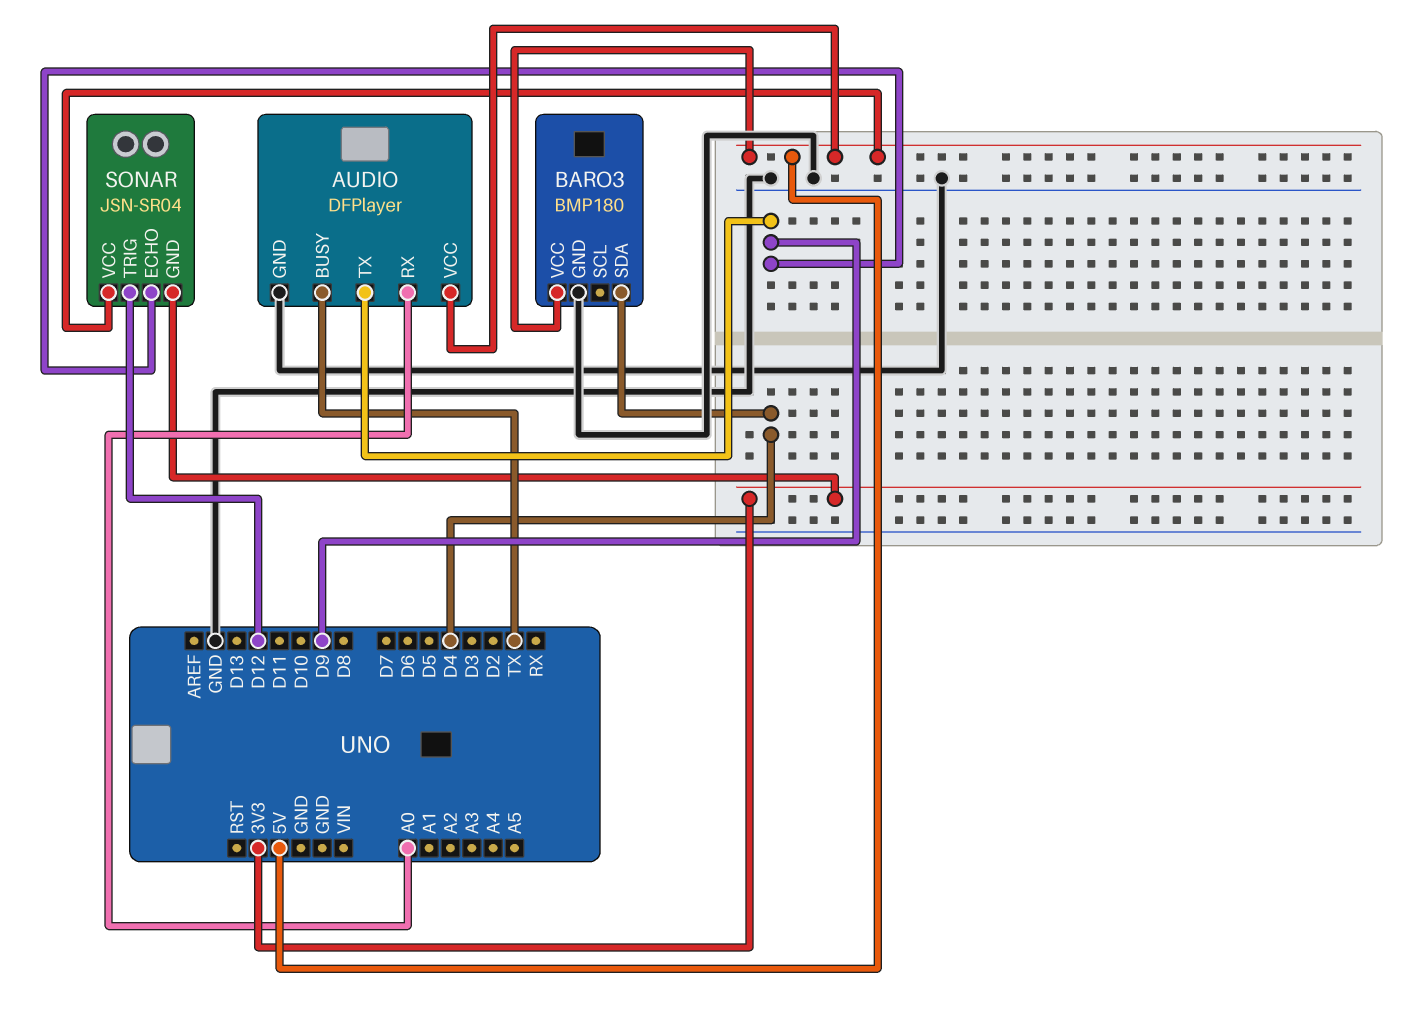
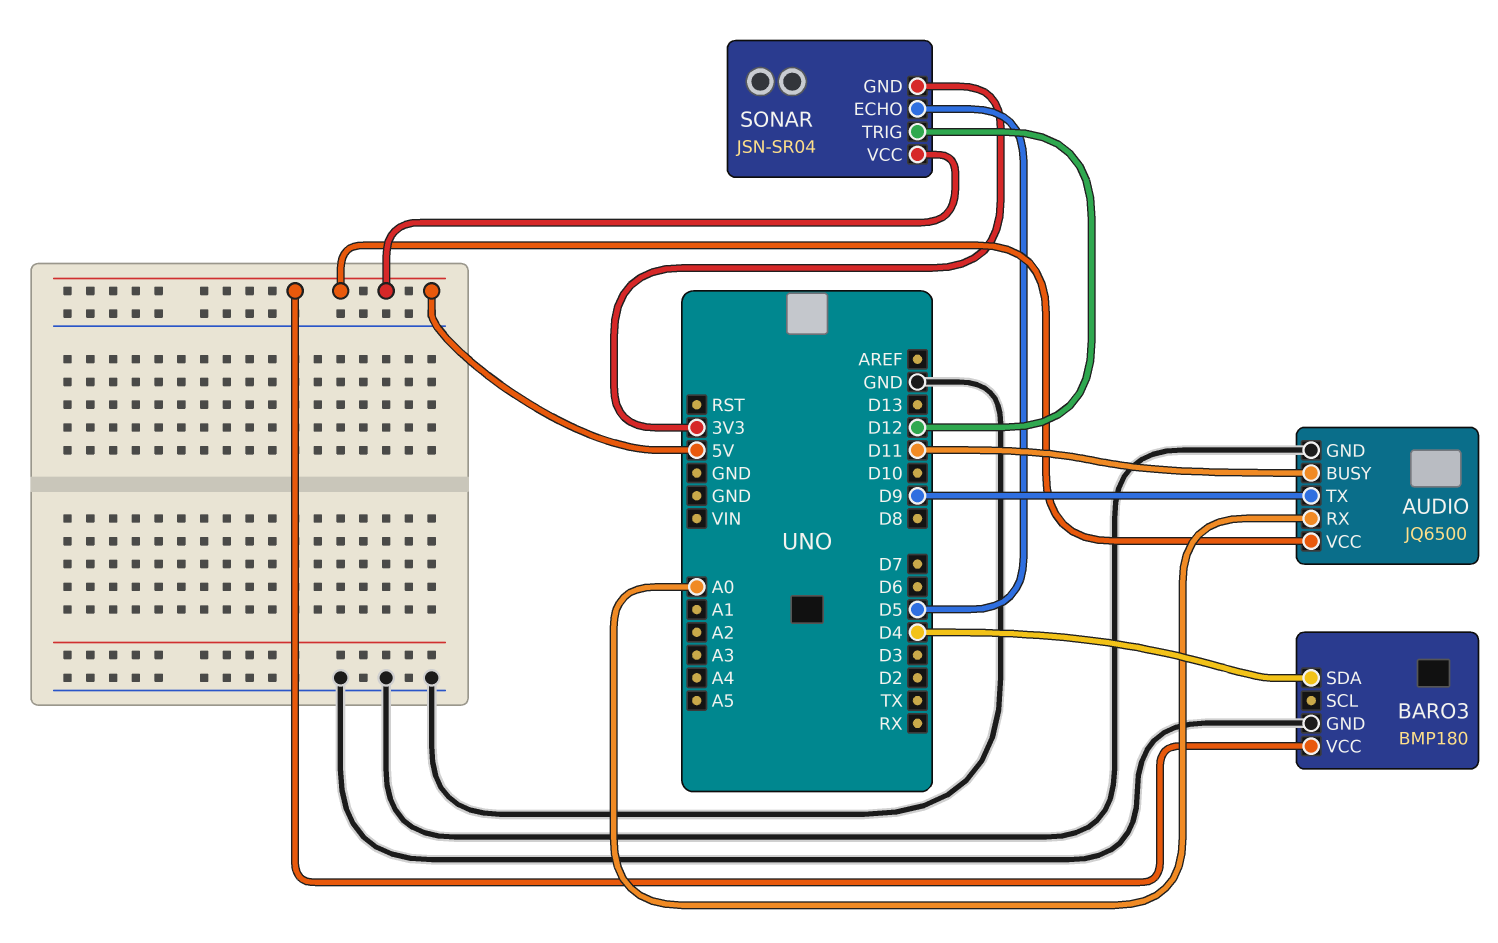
AUDIO: DFPlayer -> JQ6500
AUDIO pin BUSY: TX -> D11
SONAR pin ECHO: D9 -> D5

